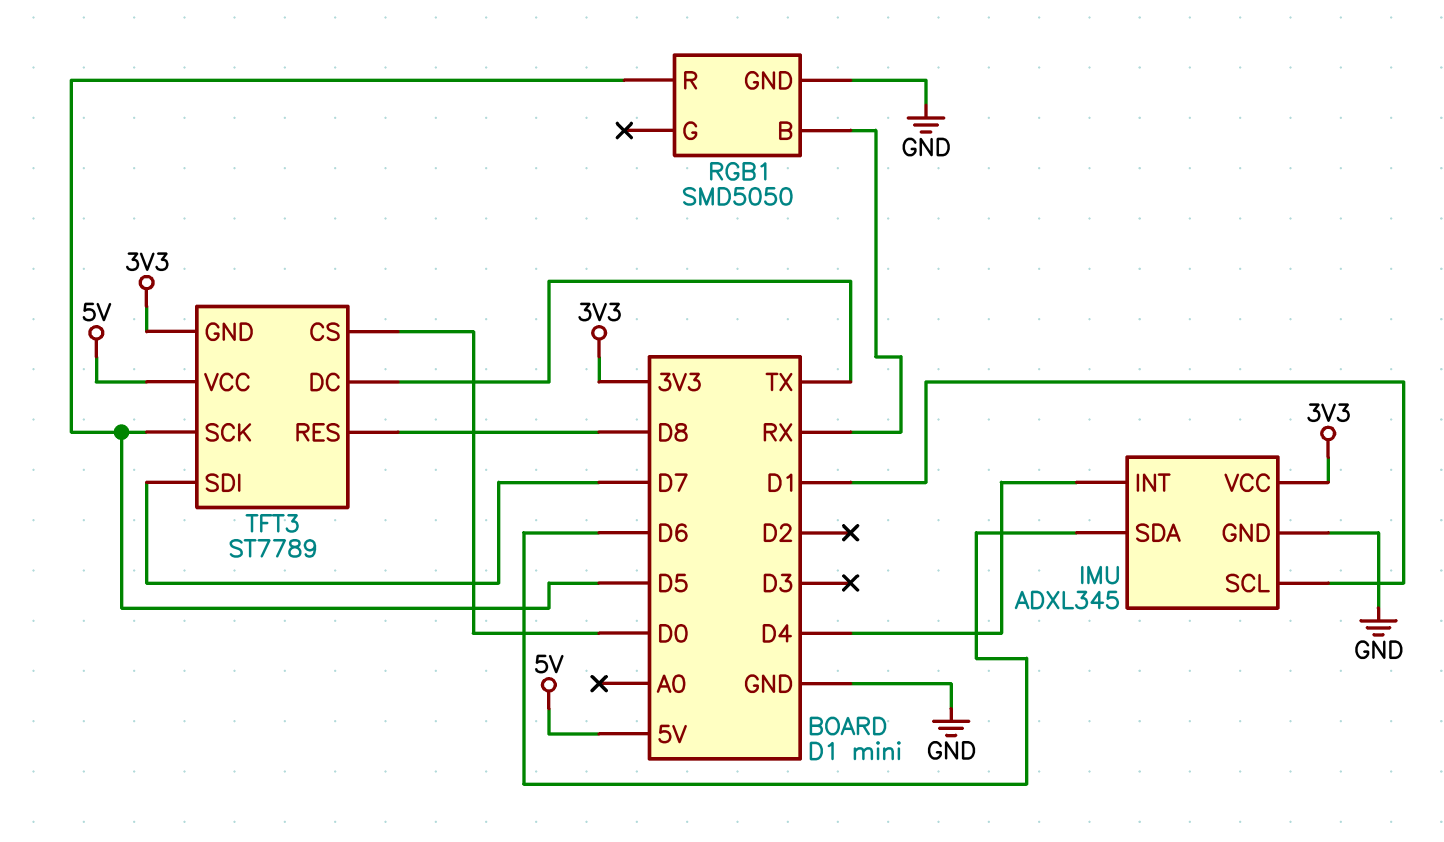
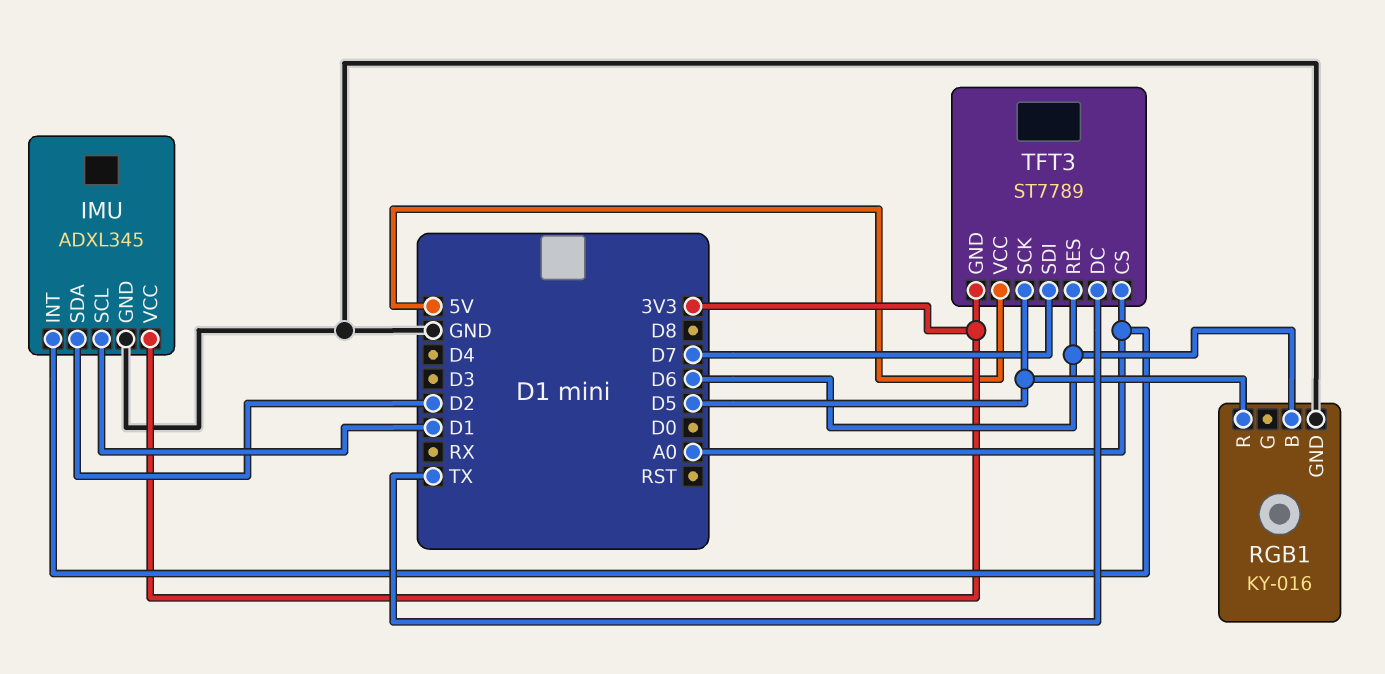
IMU pin INT: D4 -> A0
IMU pin SDA: D6 -> D2
RGB1: SMD5050 -> KY-016
RGB1 pin B: RX -> D6
TFT3 pin CS: D0 -> A0
TFT3 pin RES: D8 -> D6

